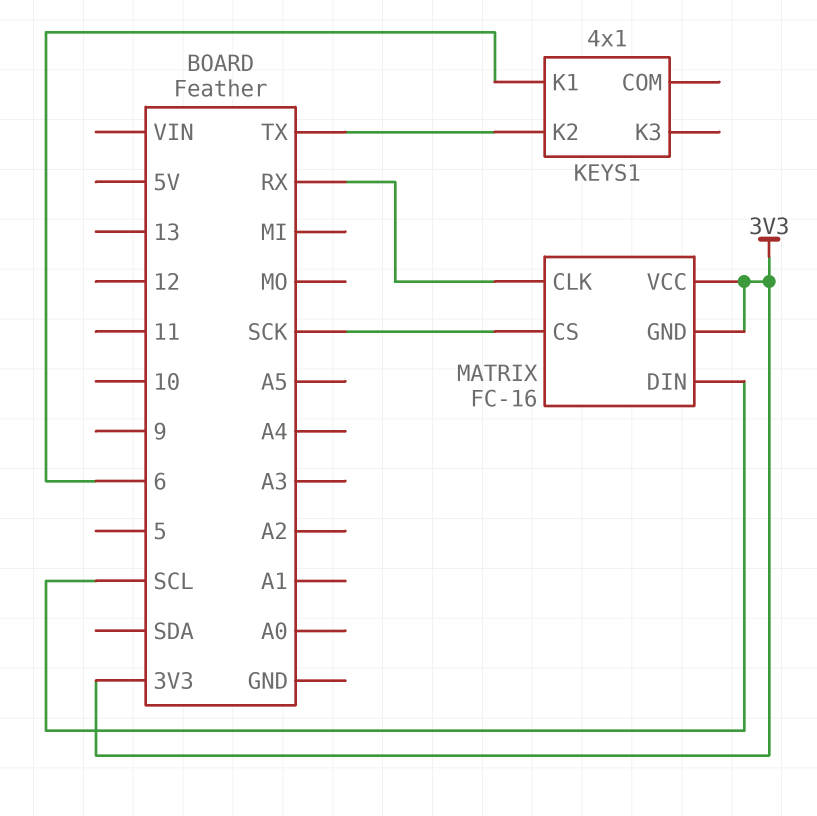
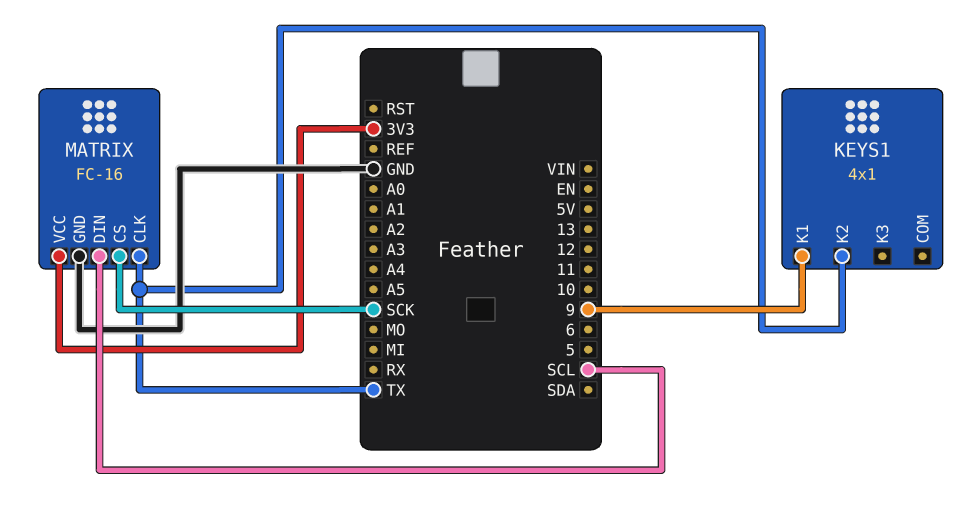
KEYS1 pin K1: 6 -> 9
MATRIX pin CLK: RX -> TX
MATRIX pin GND: 3V3 -> GND

